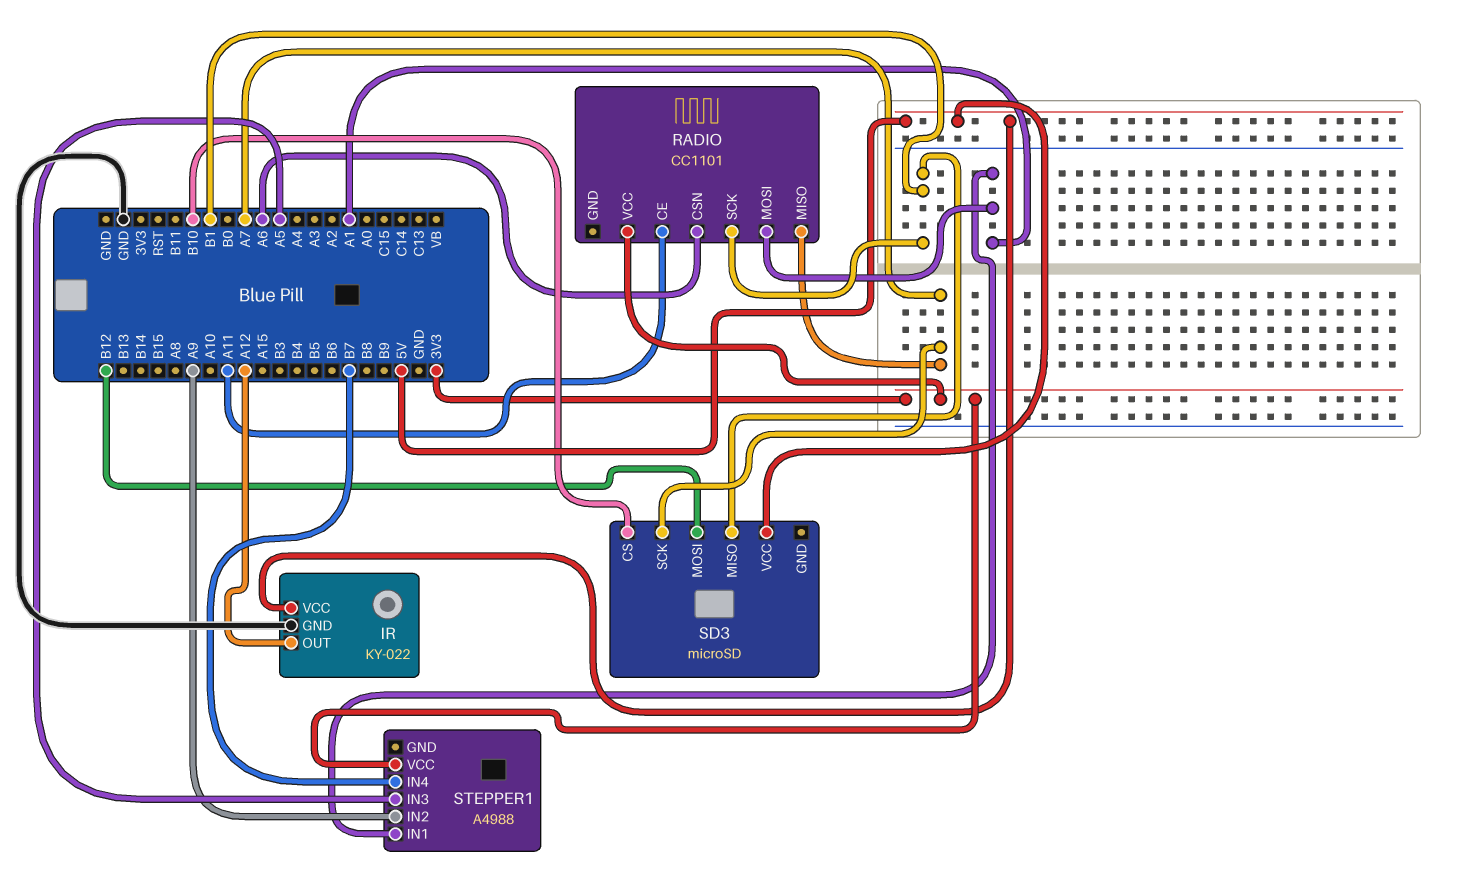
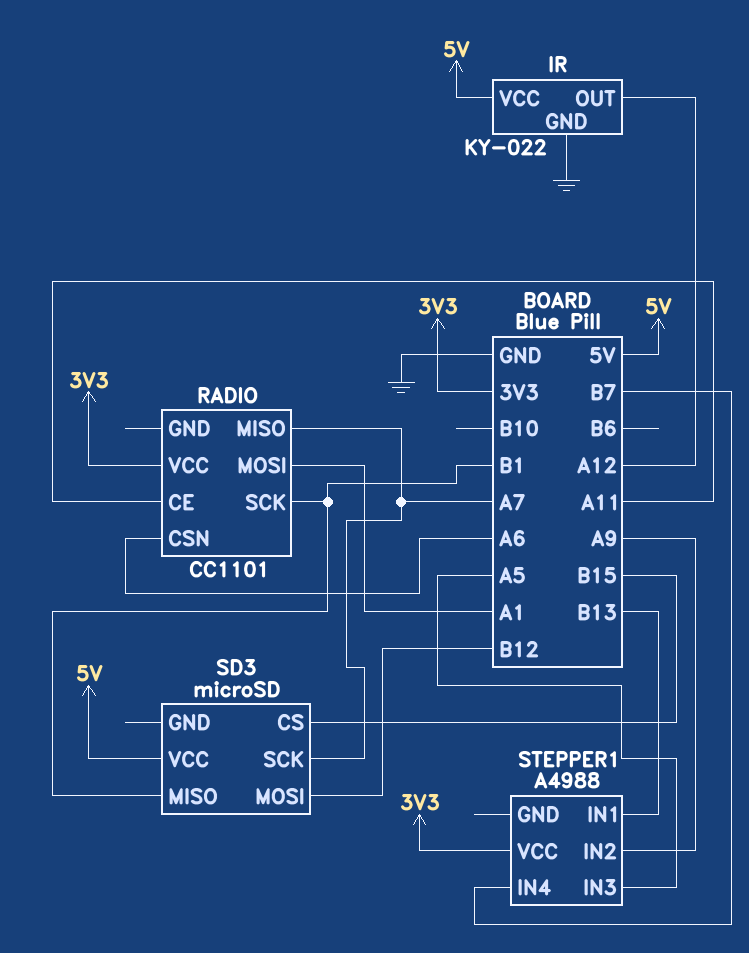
SD3 pin CS: B10 -> B15
STEPPER1 pin IN1: A1 -> B13

